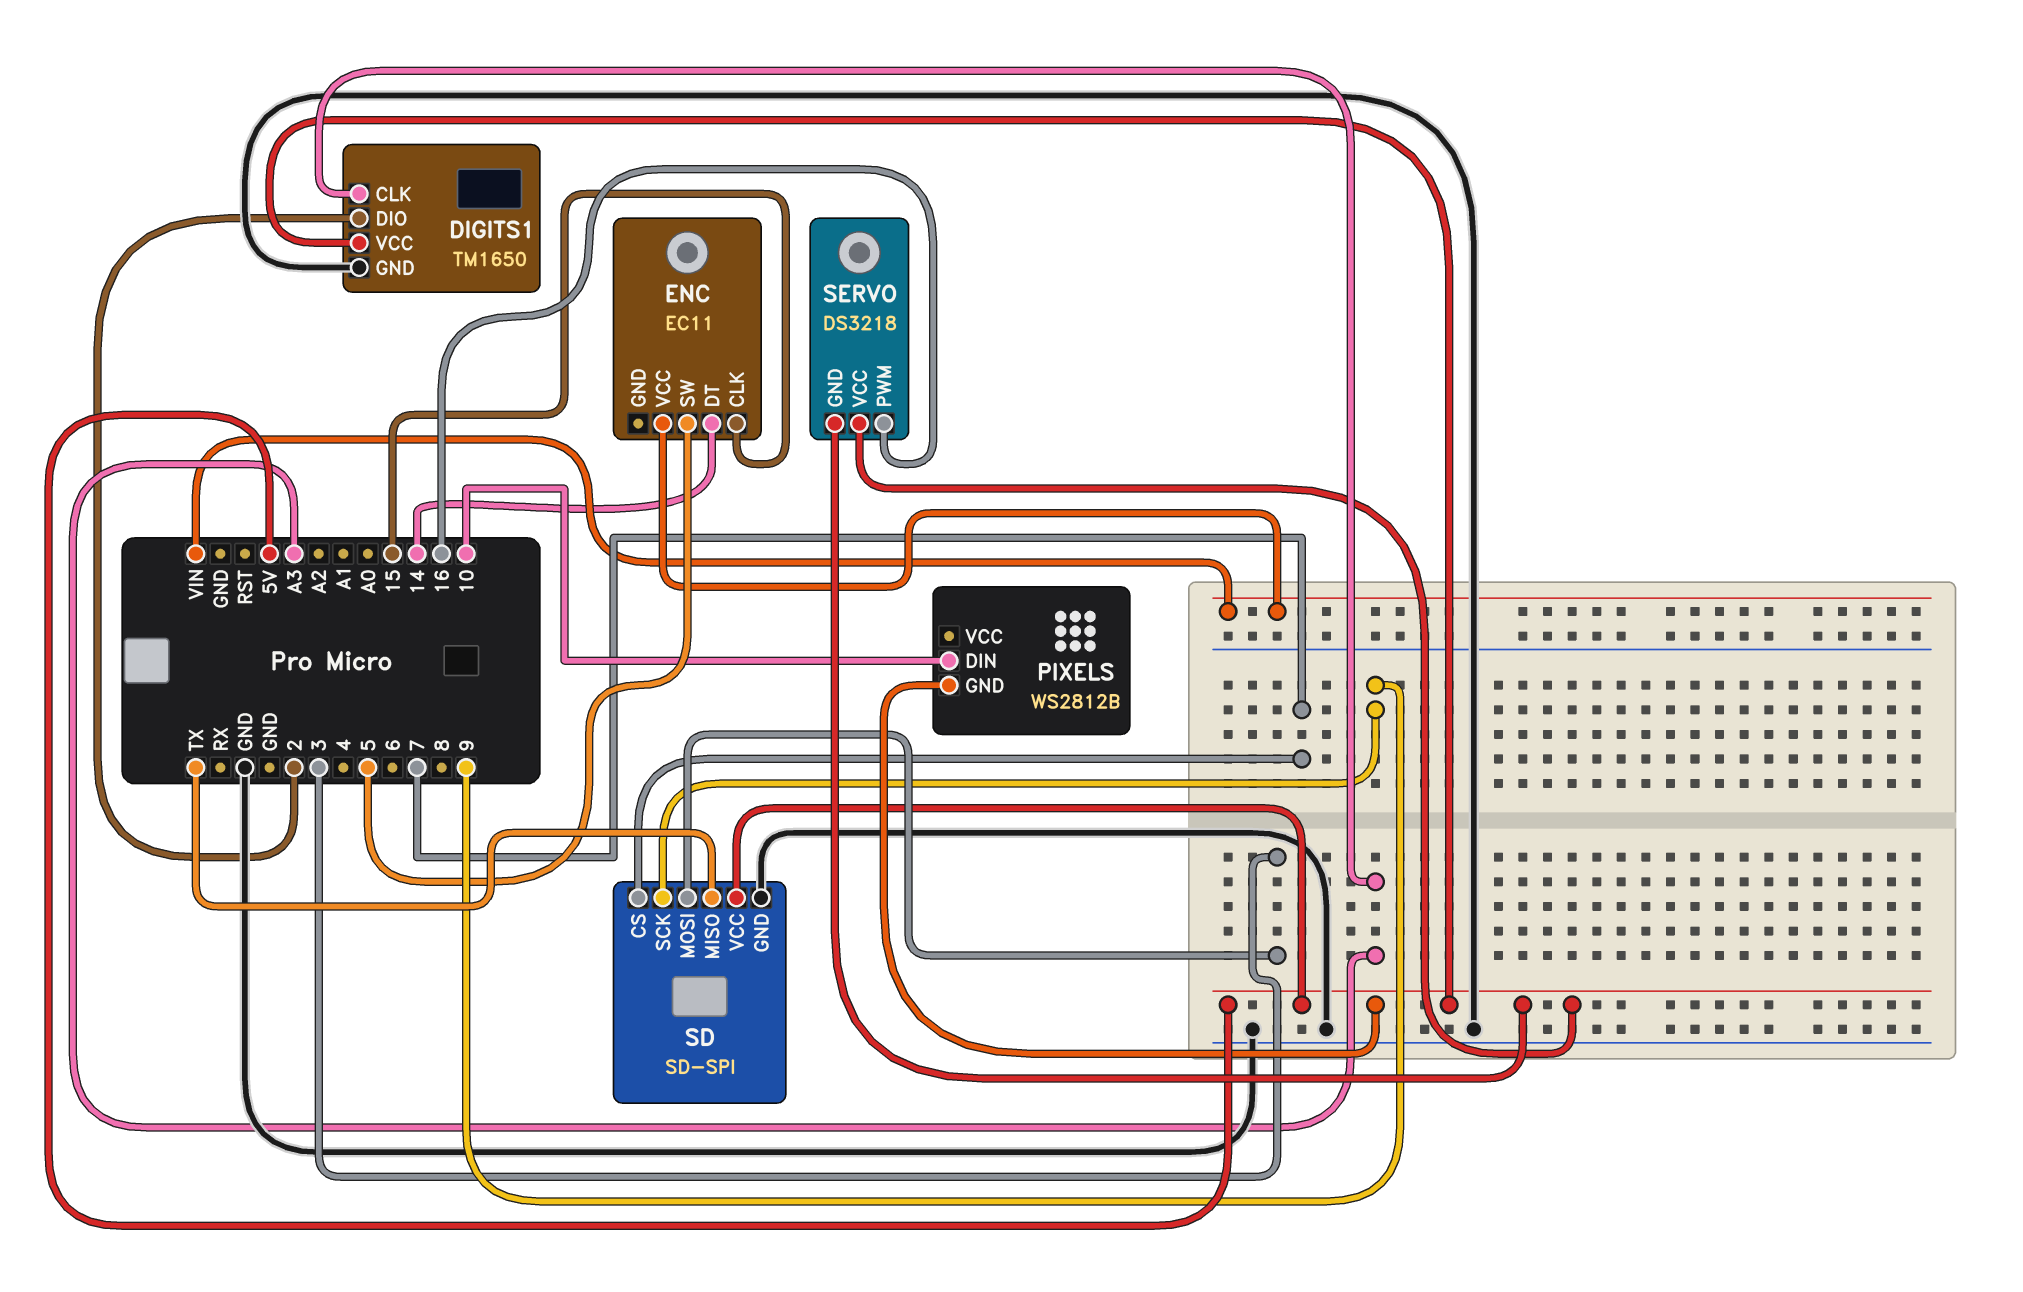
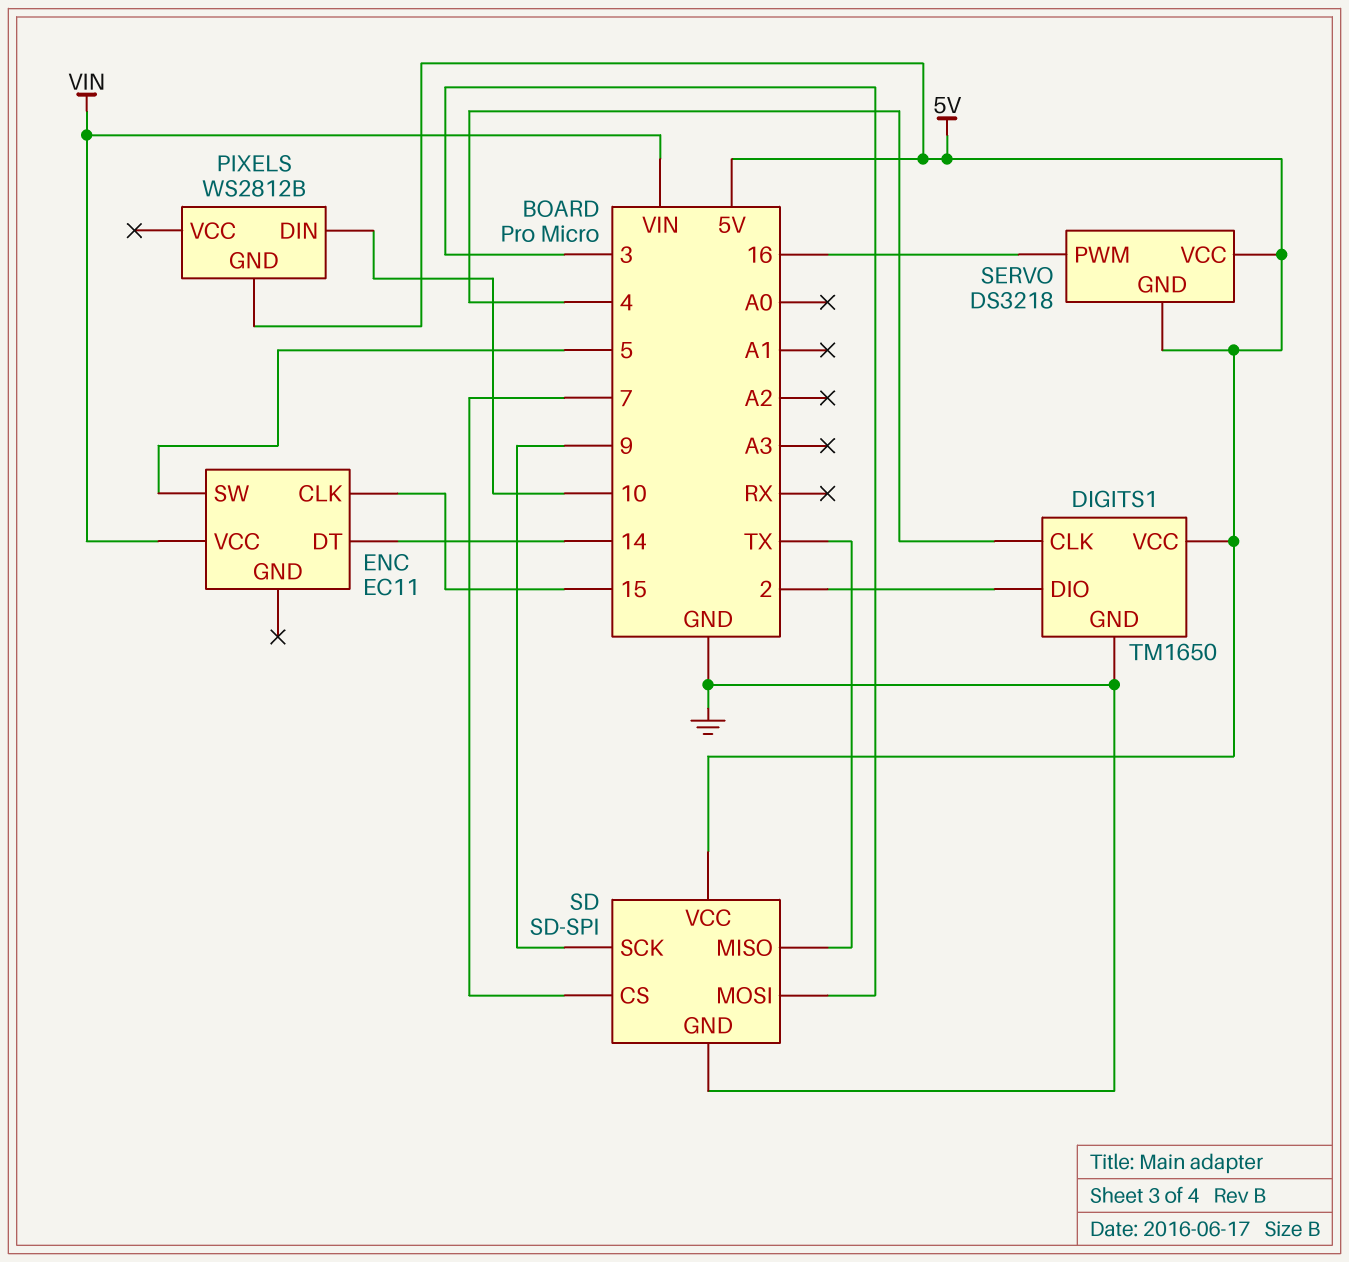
DIGITS1 pin CLK: A3 -> 4

